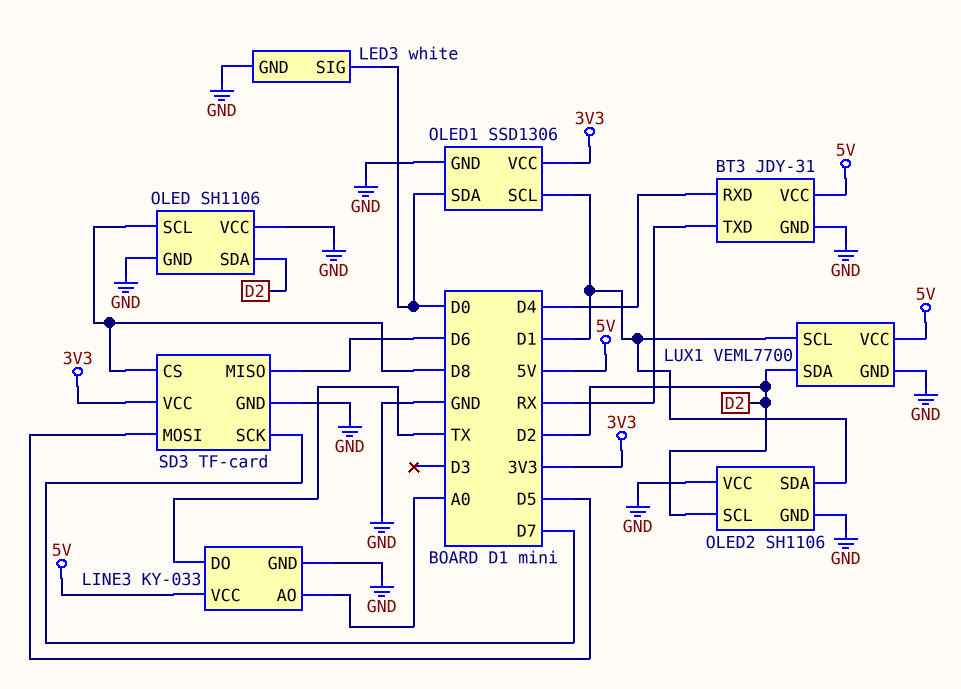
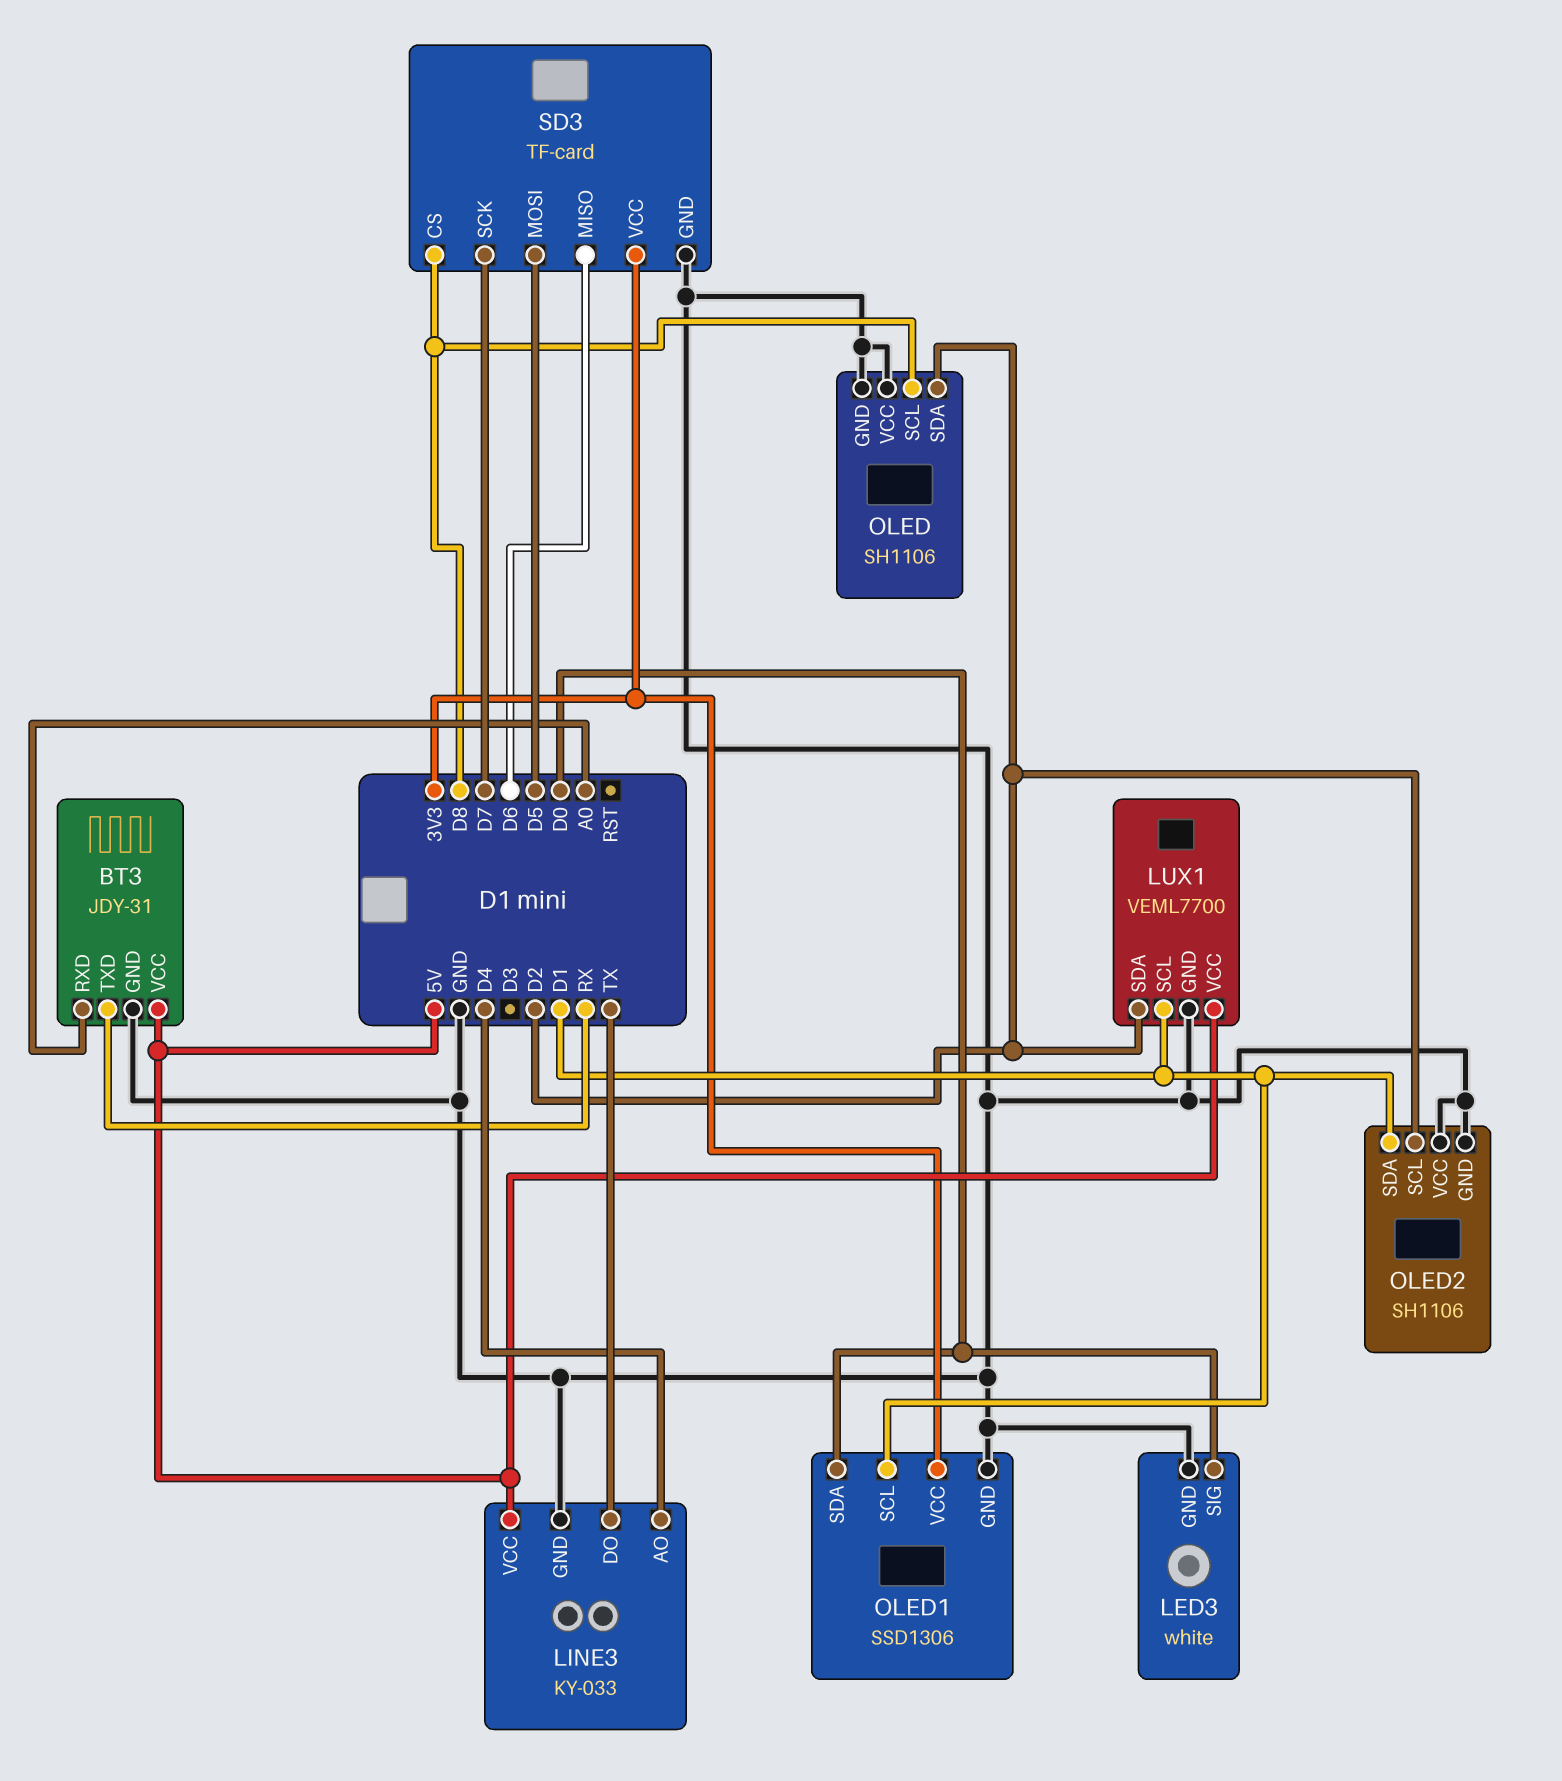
BT3 pin RXD: D4 -> A0
LINE3 pin AO: A0 -> D4

